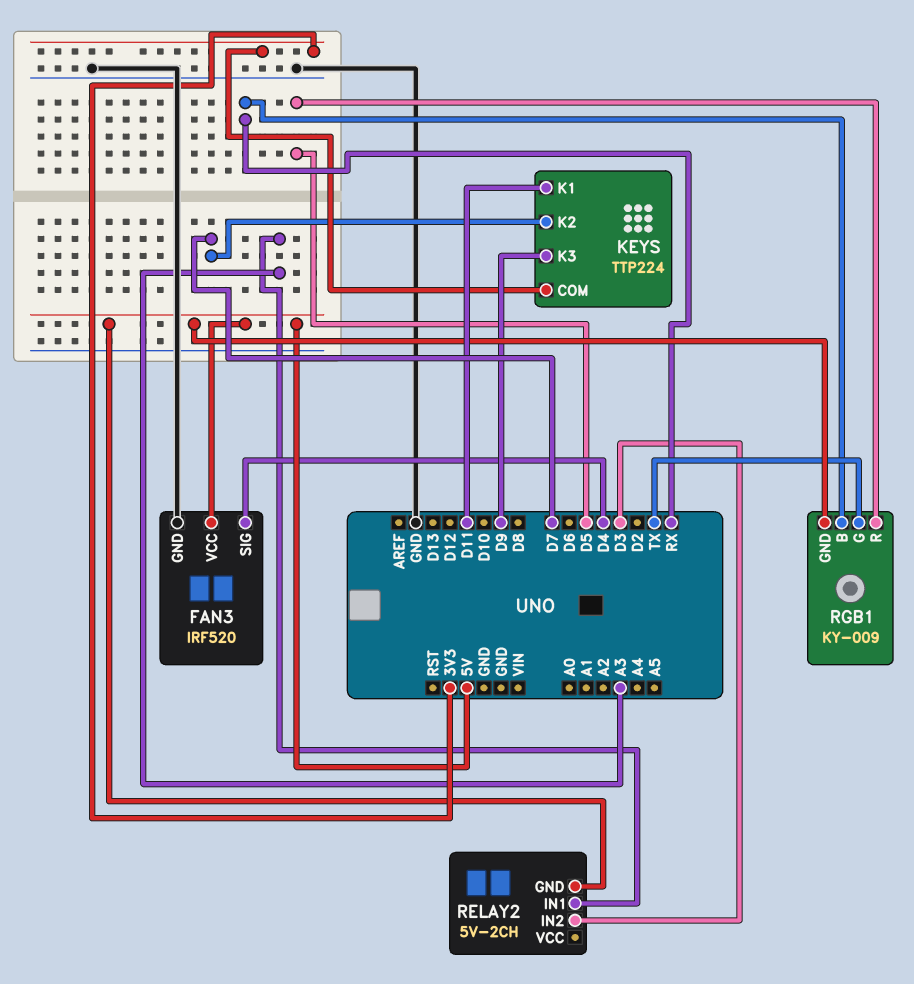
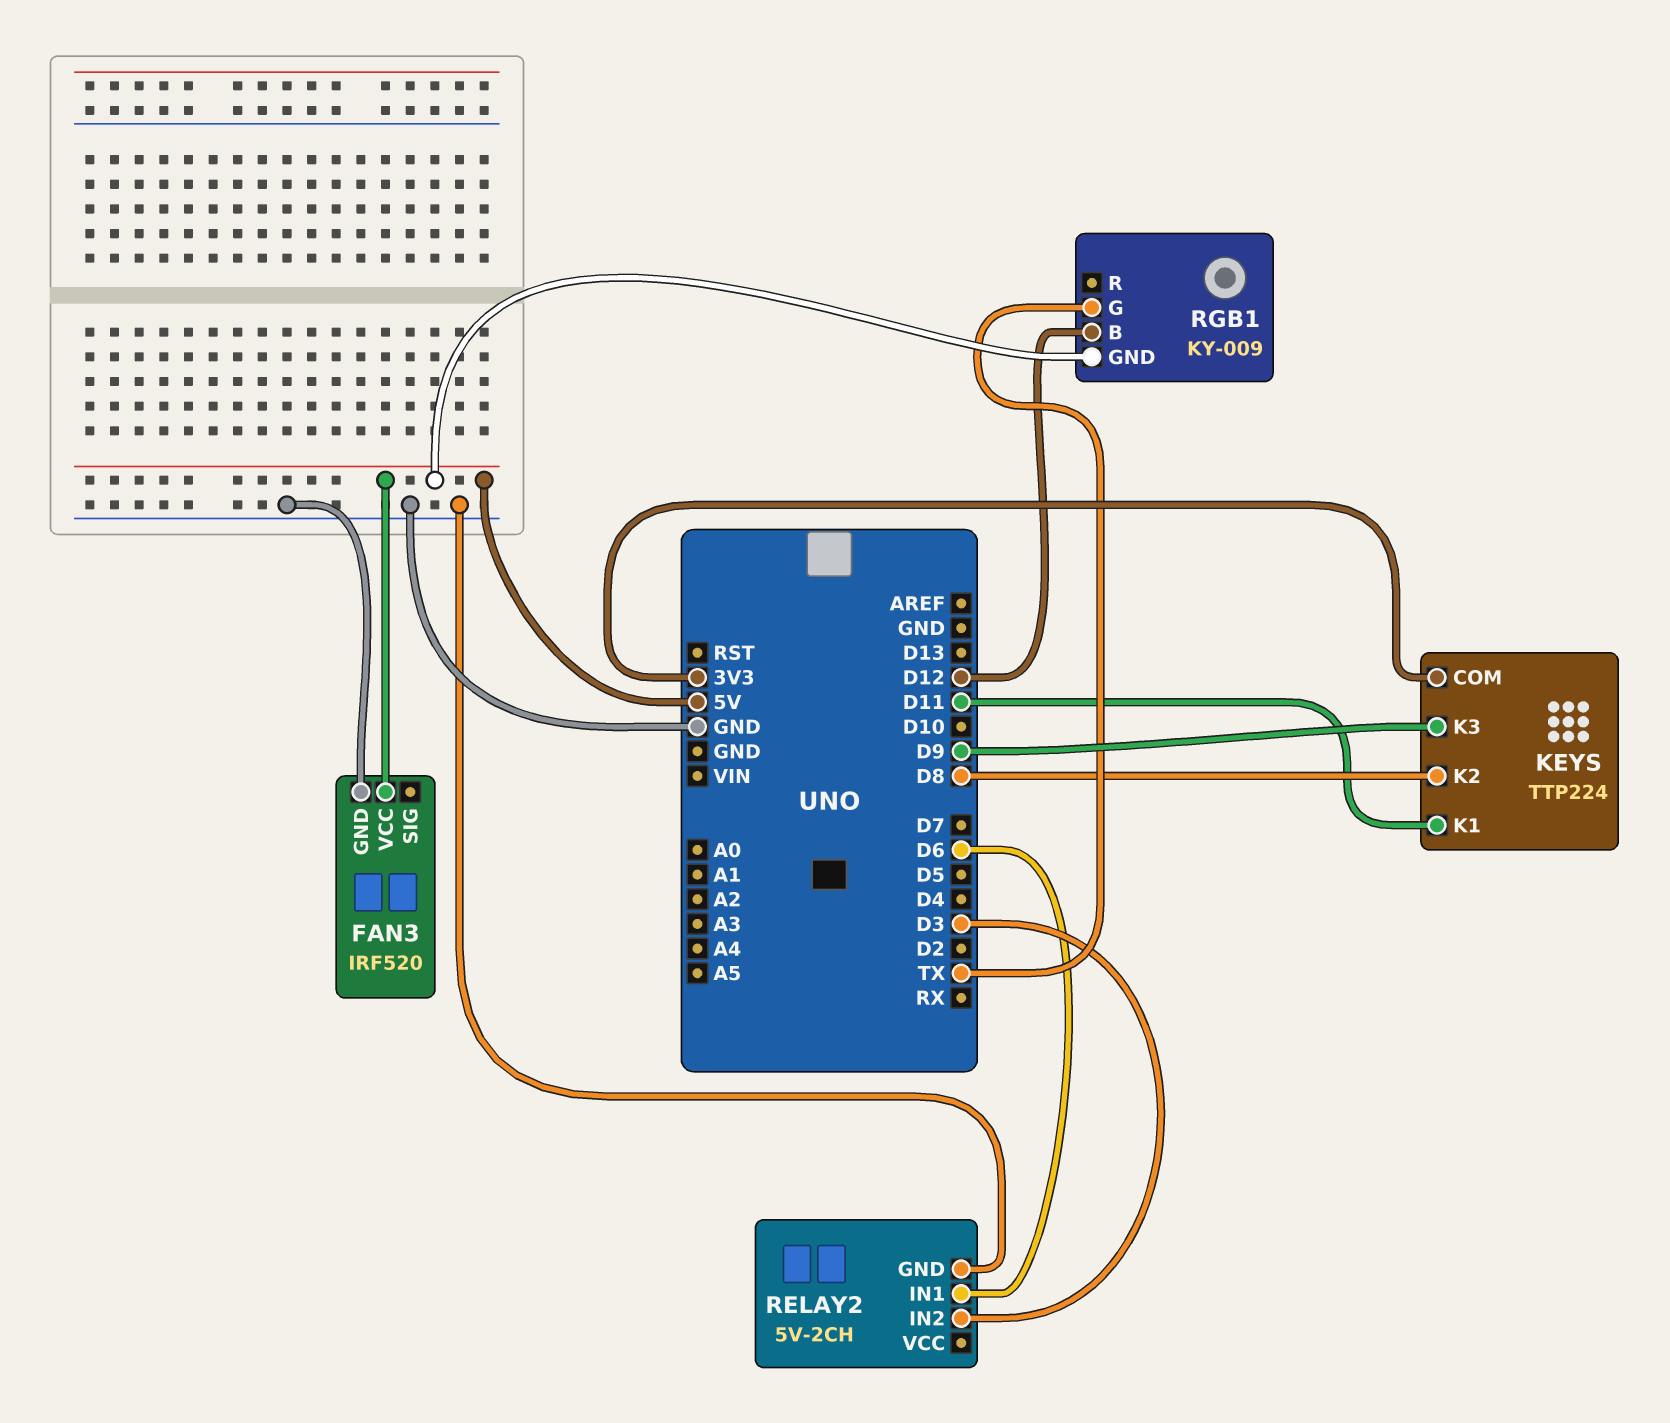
FAN3 pin SIG: D4 -> none
KEYS pin K2: D7 -> D8
RELAY2 pin GND: 5V -> GND
RELAY2 pin IN1: A3 -> D6
RGB1 pin B: RX -> D12
RGB1 pin R: D5 -> none

